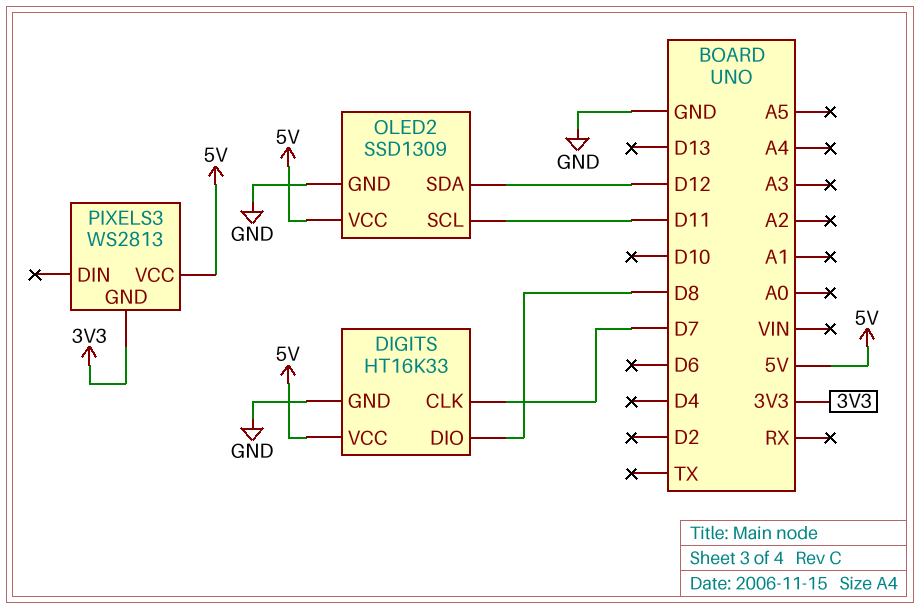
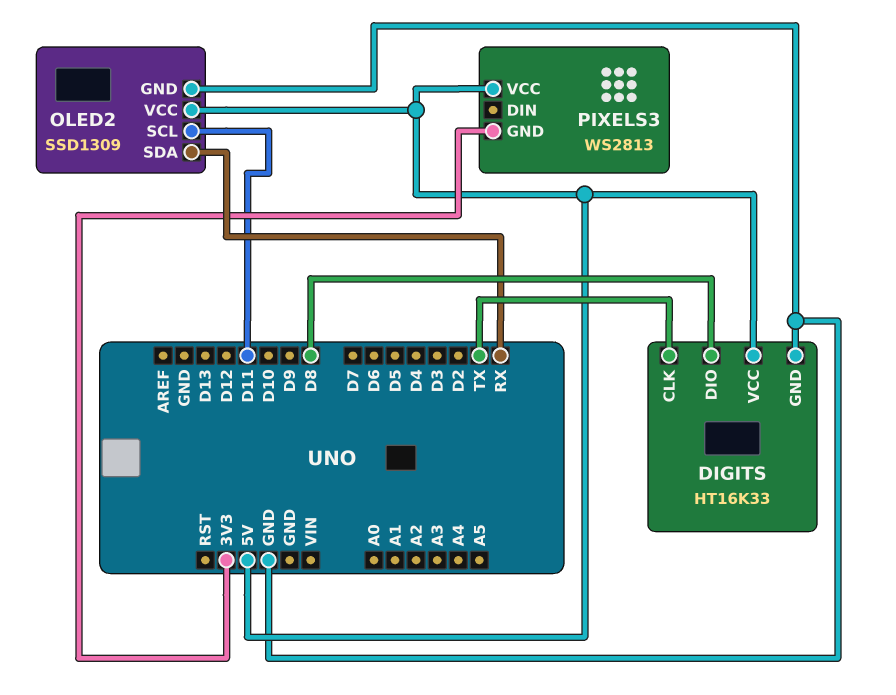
DIGITS pin CLK: D7 -> TX
OLED2 pin SDA: D12 -> RX

